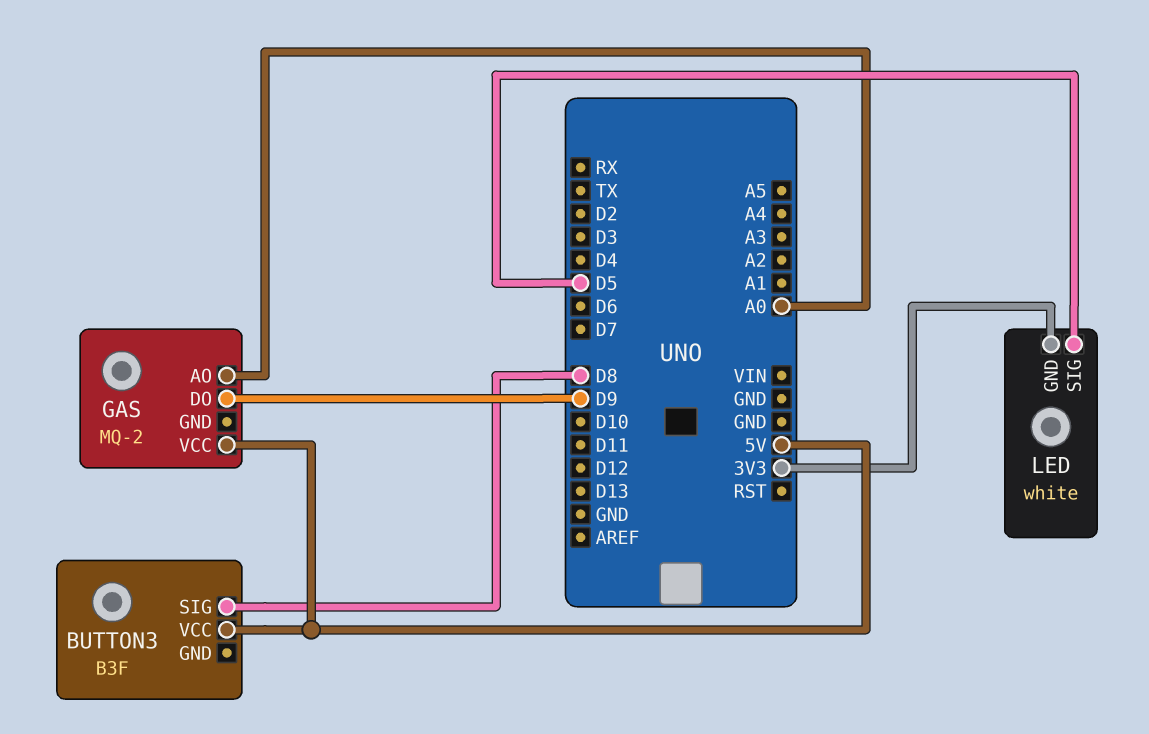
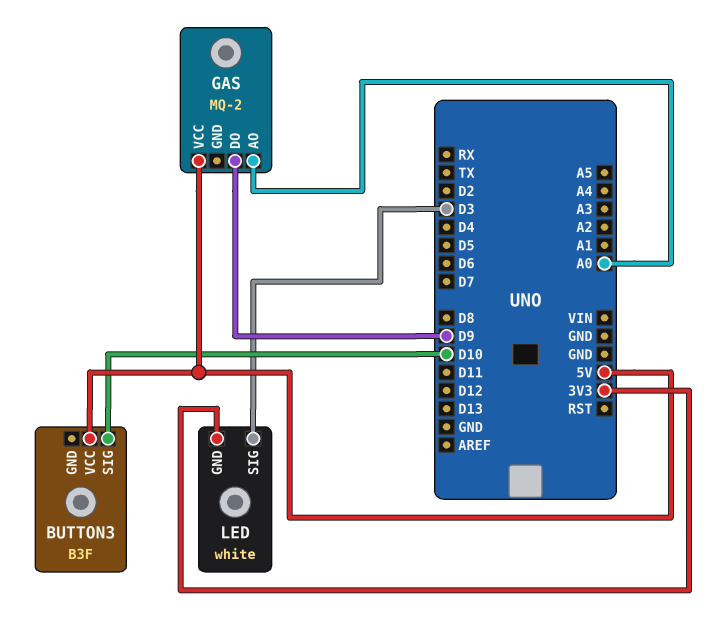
BUTTON3 pin SIG: D8 -> D10
LED pin SIG: D5 -> D3

